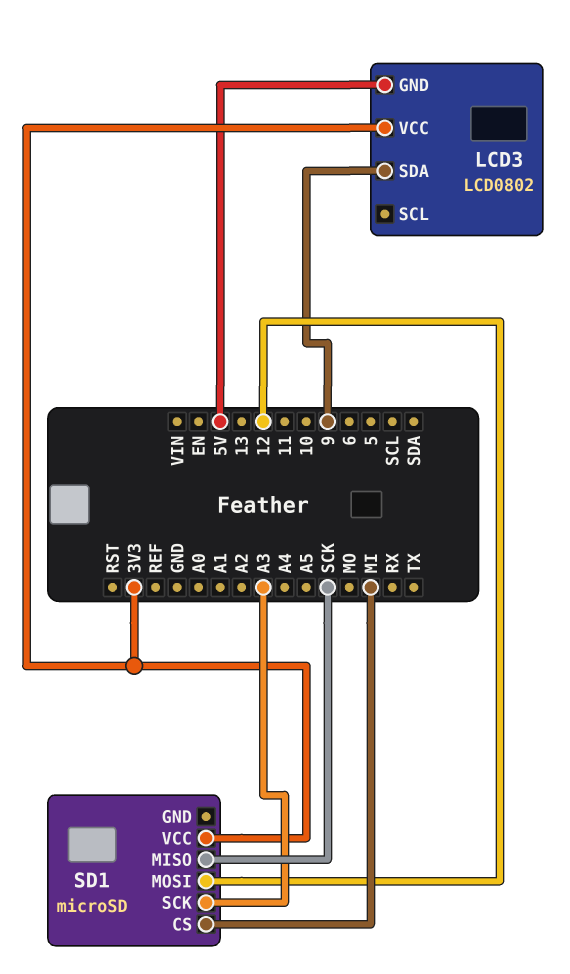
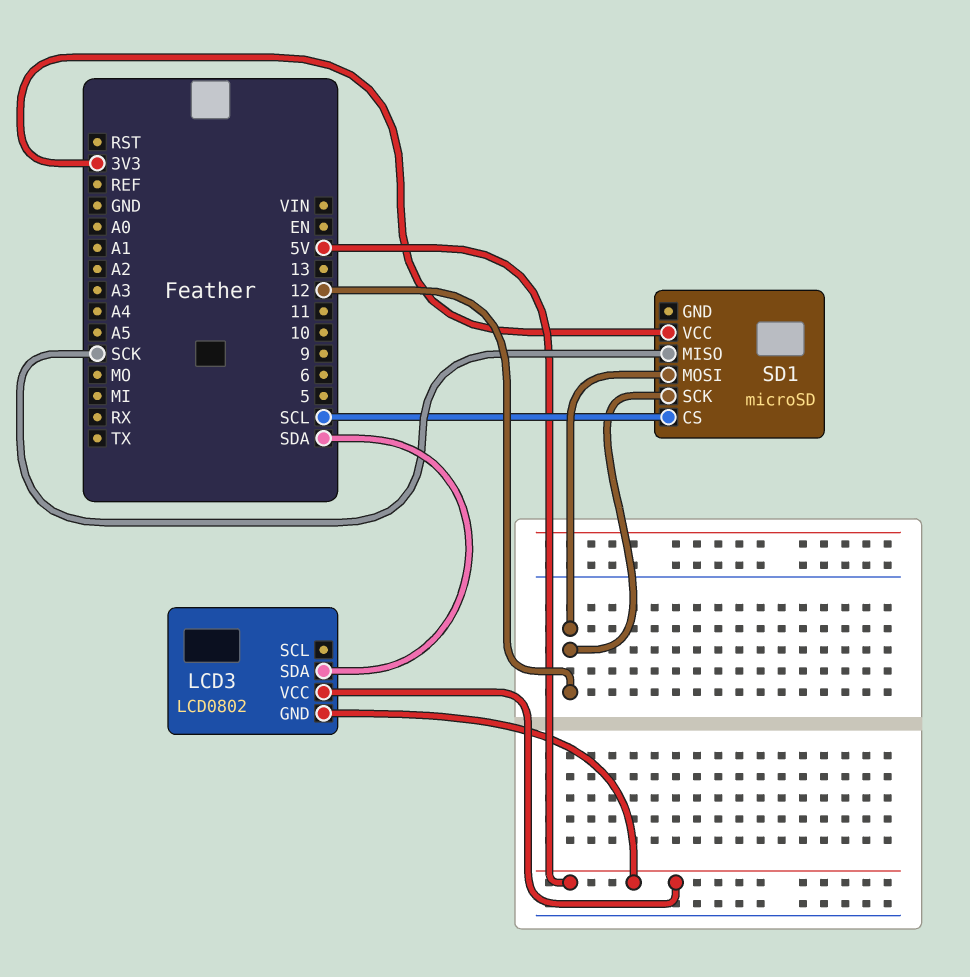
LCD3 pin SDA: 9 -> SDA
LCD3 pin VCC: 3V3 -> 5V
SD1 pin CS: MI -> SCL
SD1 pin SCK: A3 -> 12

